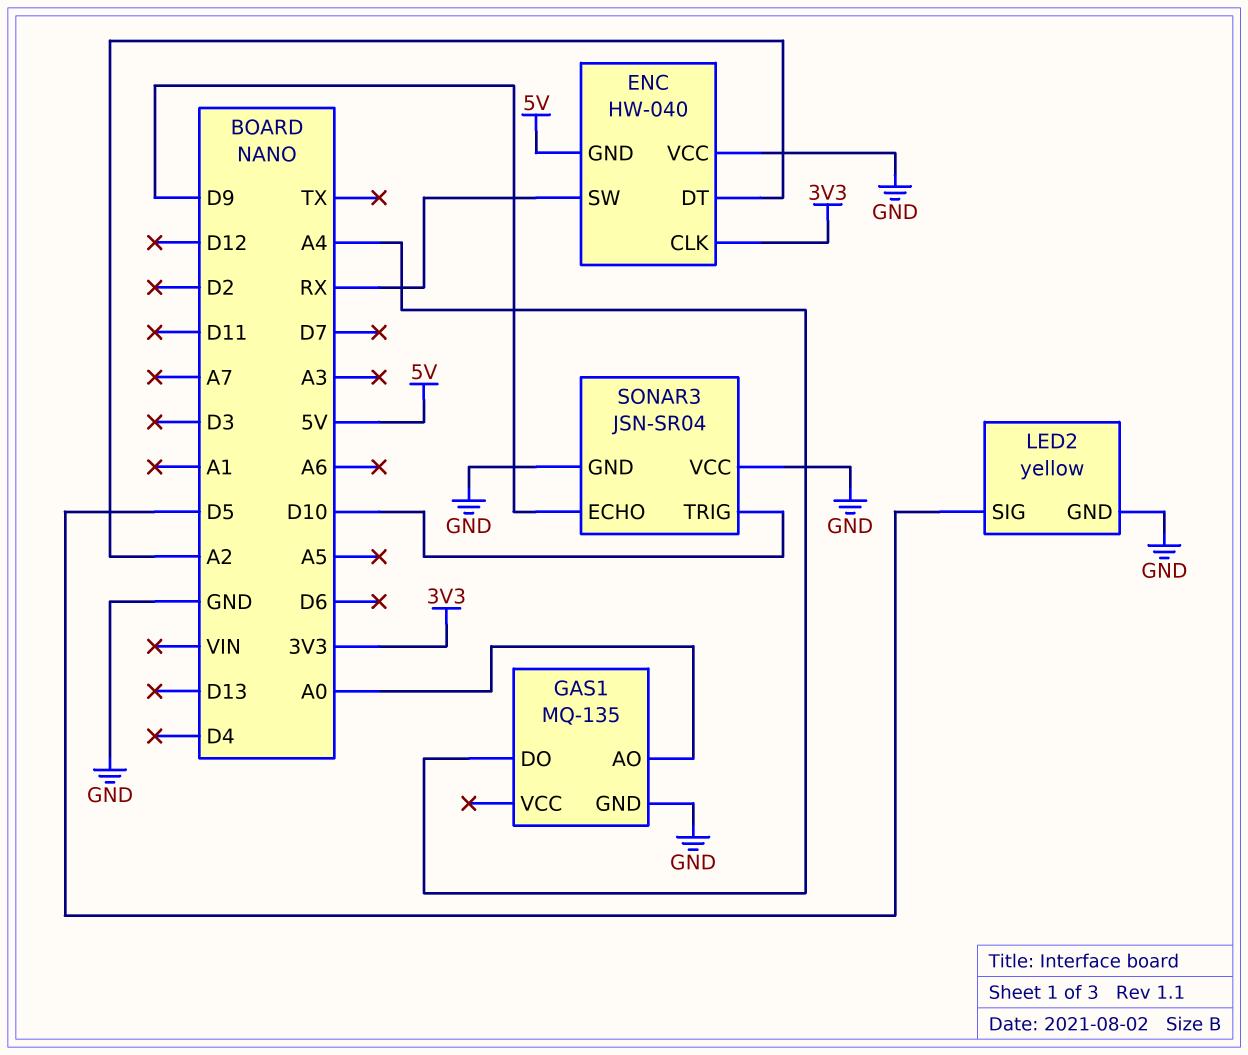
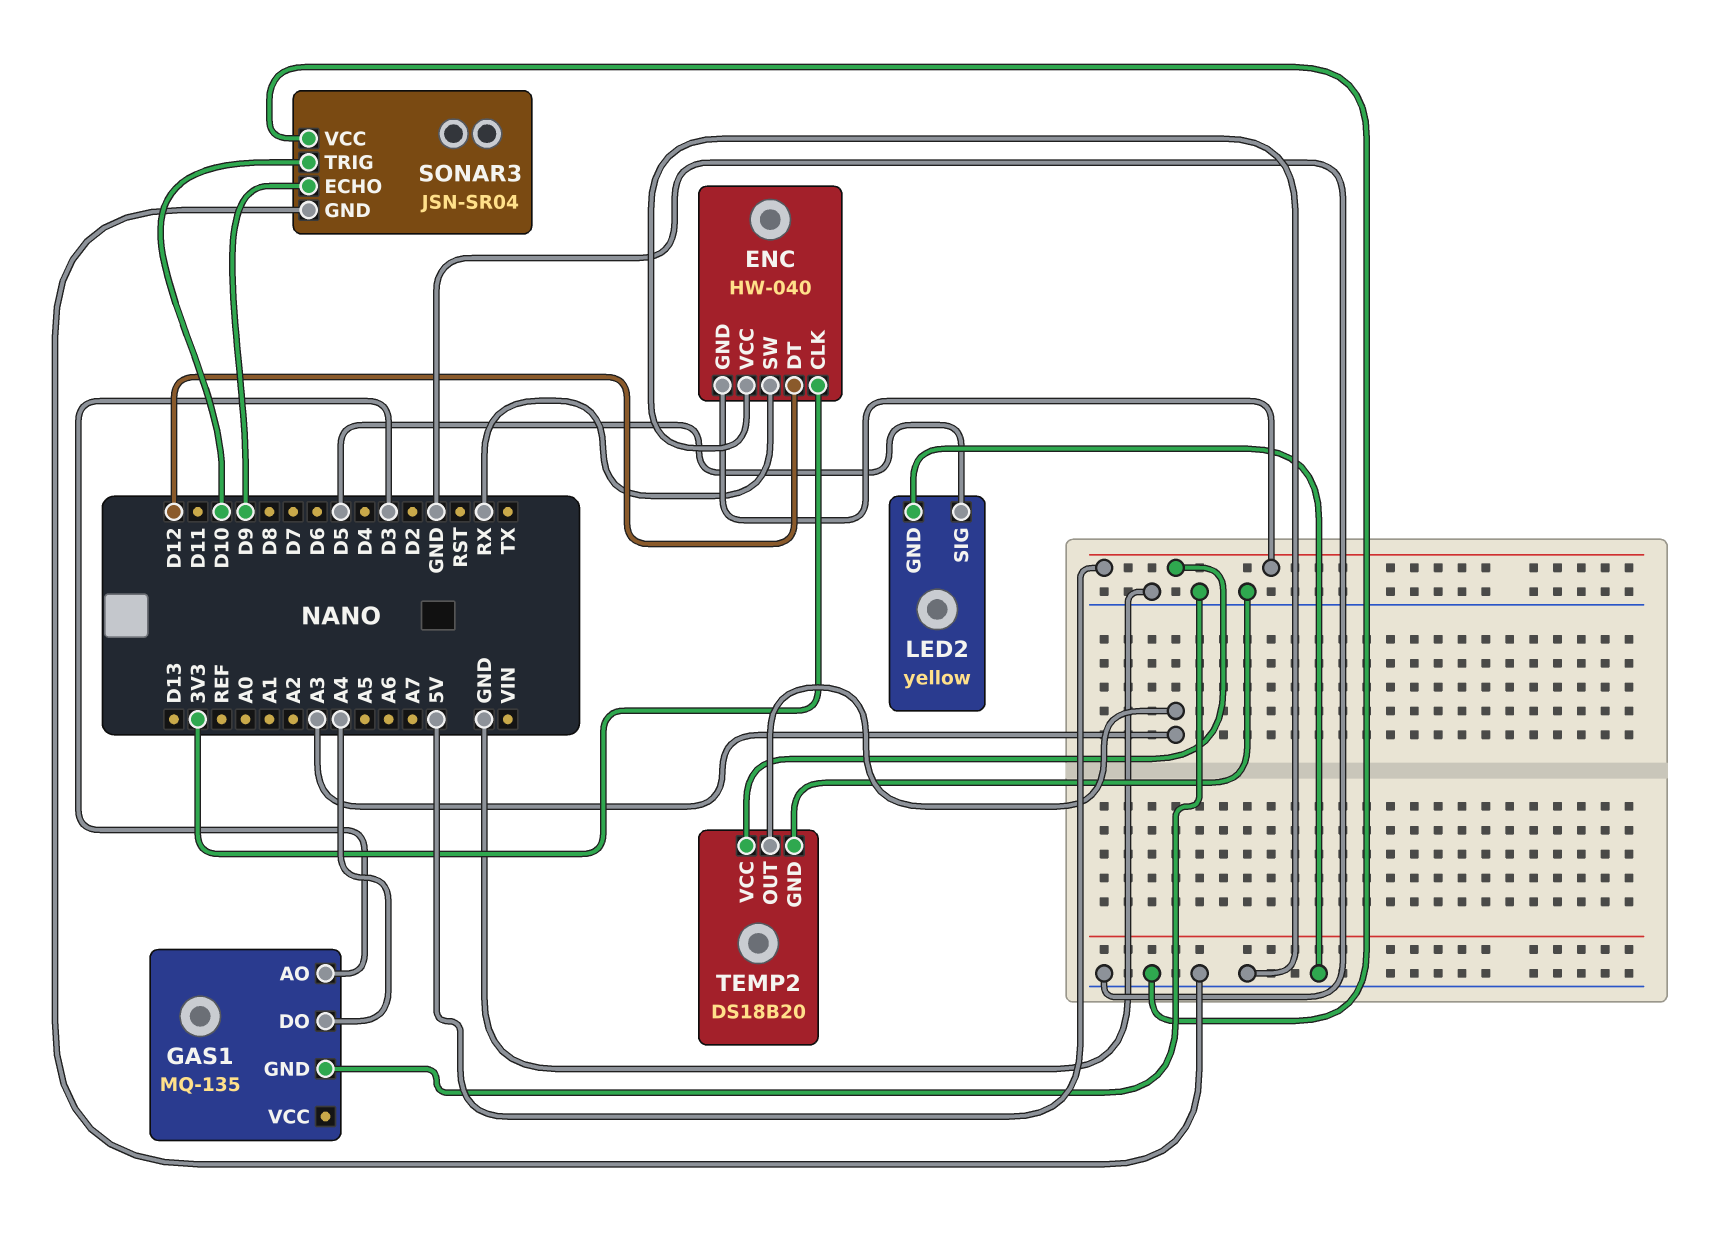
ENC pin DT: A2 -> D12
GAS1 pin AO: A0 -> D3
TEMP2: none -> DS18B20
TEMP2 pin GND: none -> GND
TEMP2 pin OUT: none -> A3
TEMP2 pin VCC: none -> 5V

